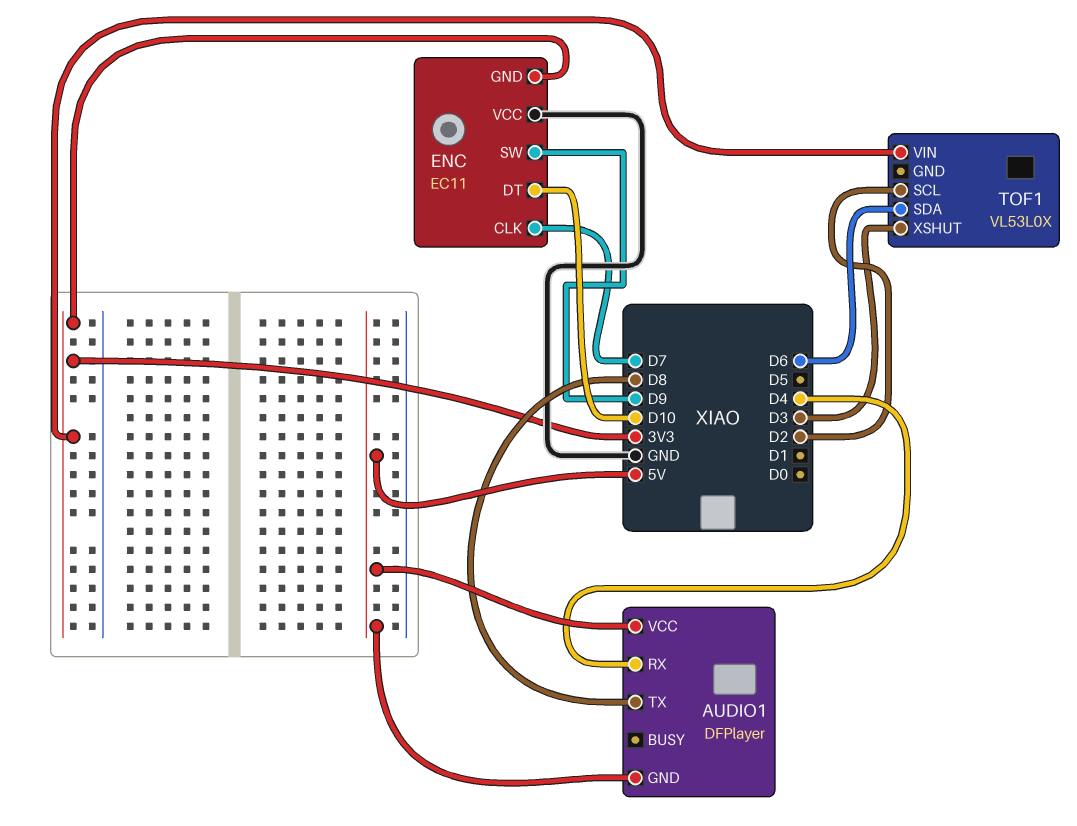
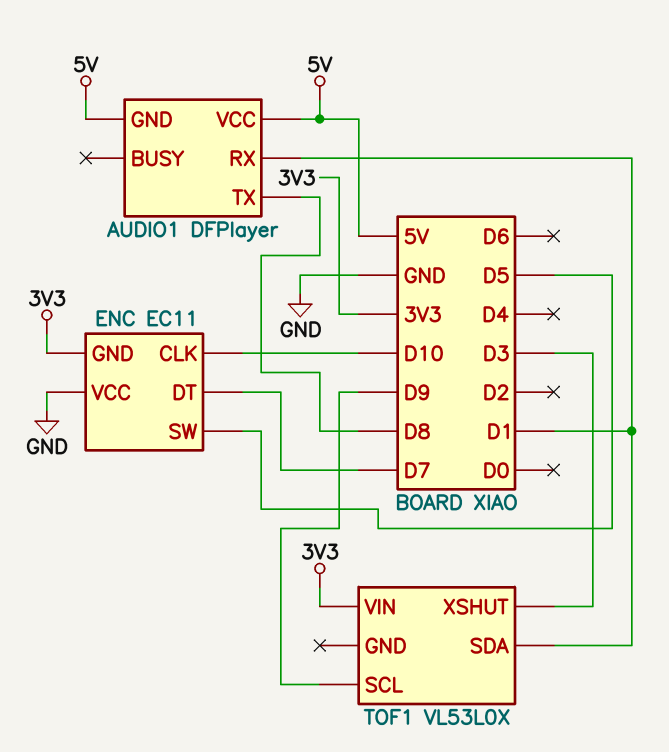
AUDIO1 pin RX: D4 -> D1
ENC pin CLK: D7 -> D10
ENC pin DT: D10 -> D7
ENC pin SW: D9 -> D5
TOF1 pin SCL: D2 -> D9
TOF1 pin SDA: D6 -> D1

